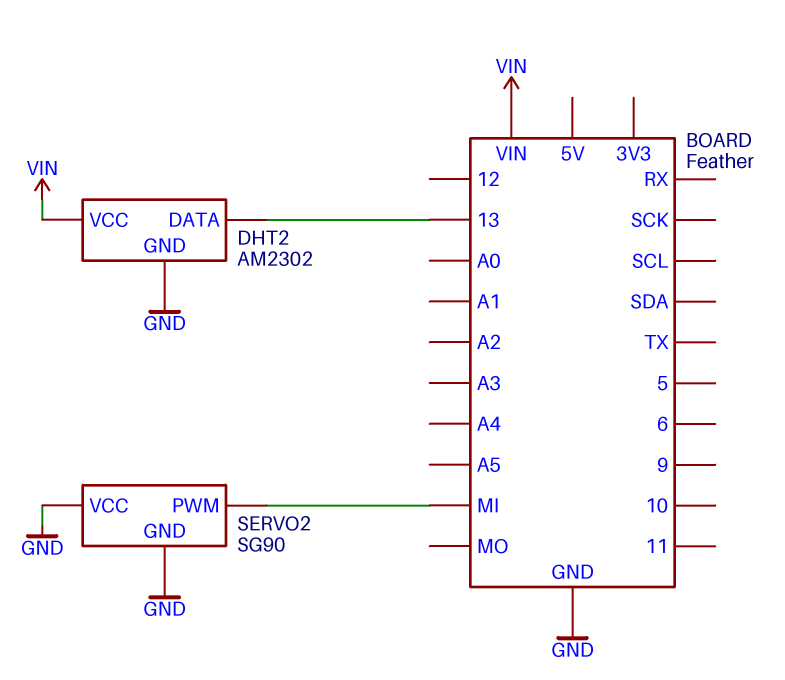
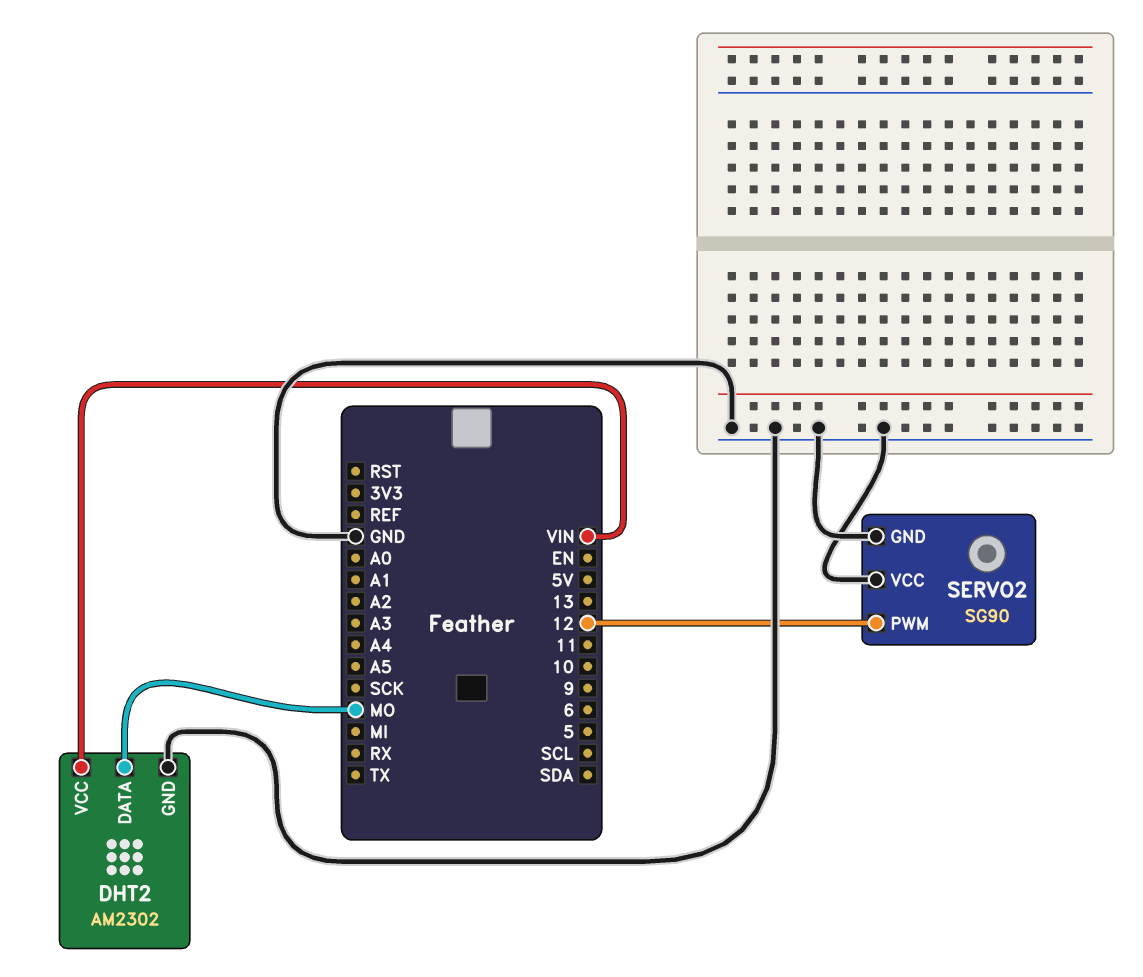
DHT2 pin DATA: 13 -> MO
SERVO2 pin PWM: MI -> 12

